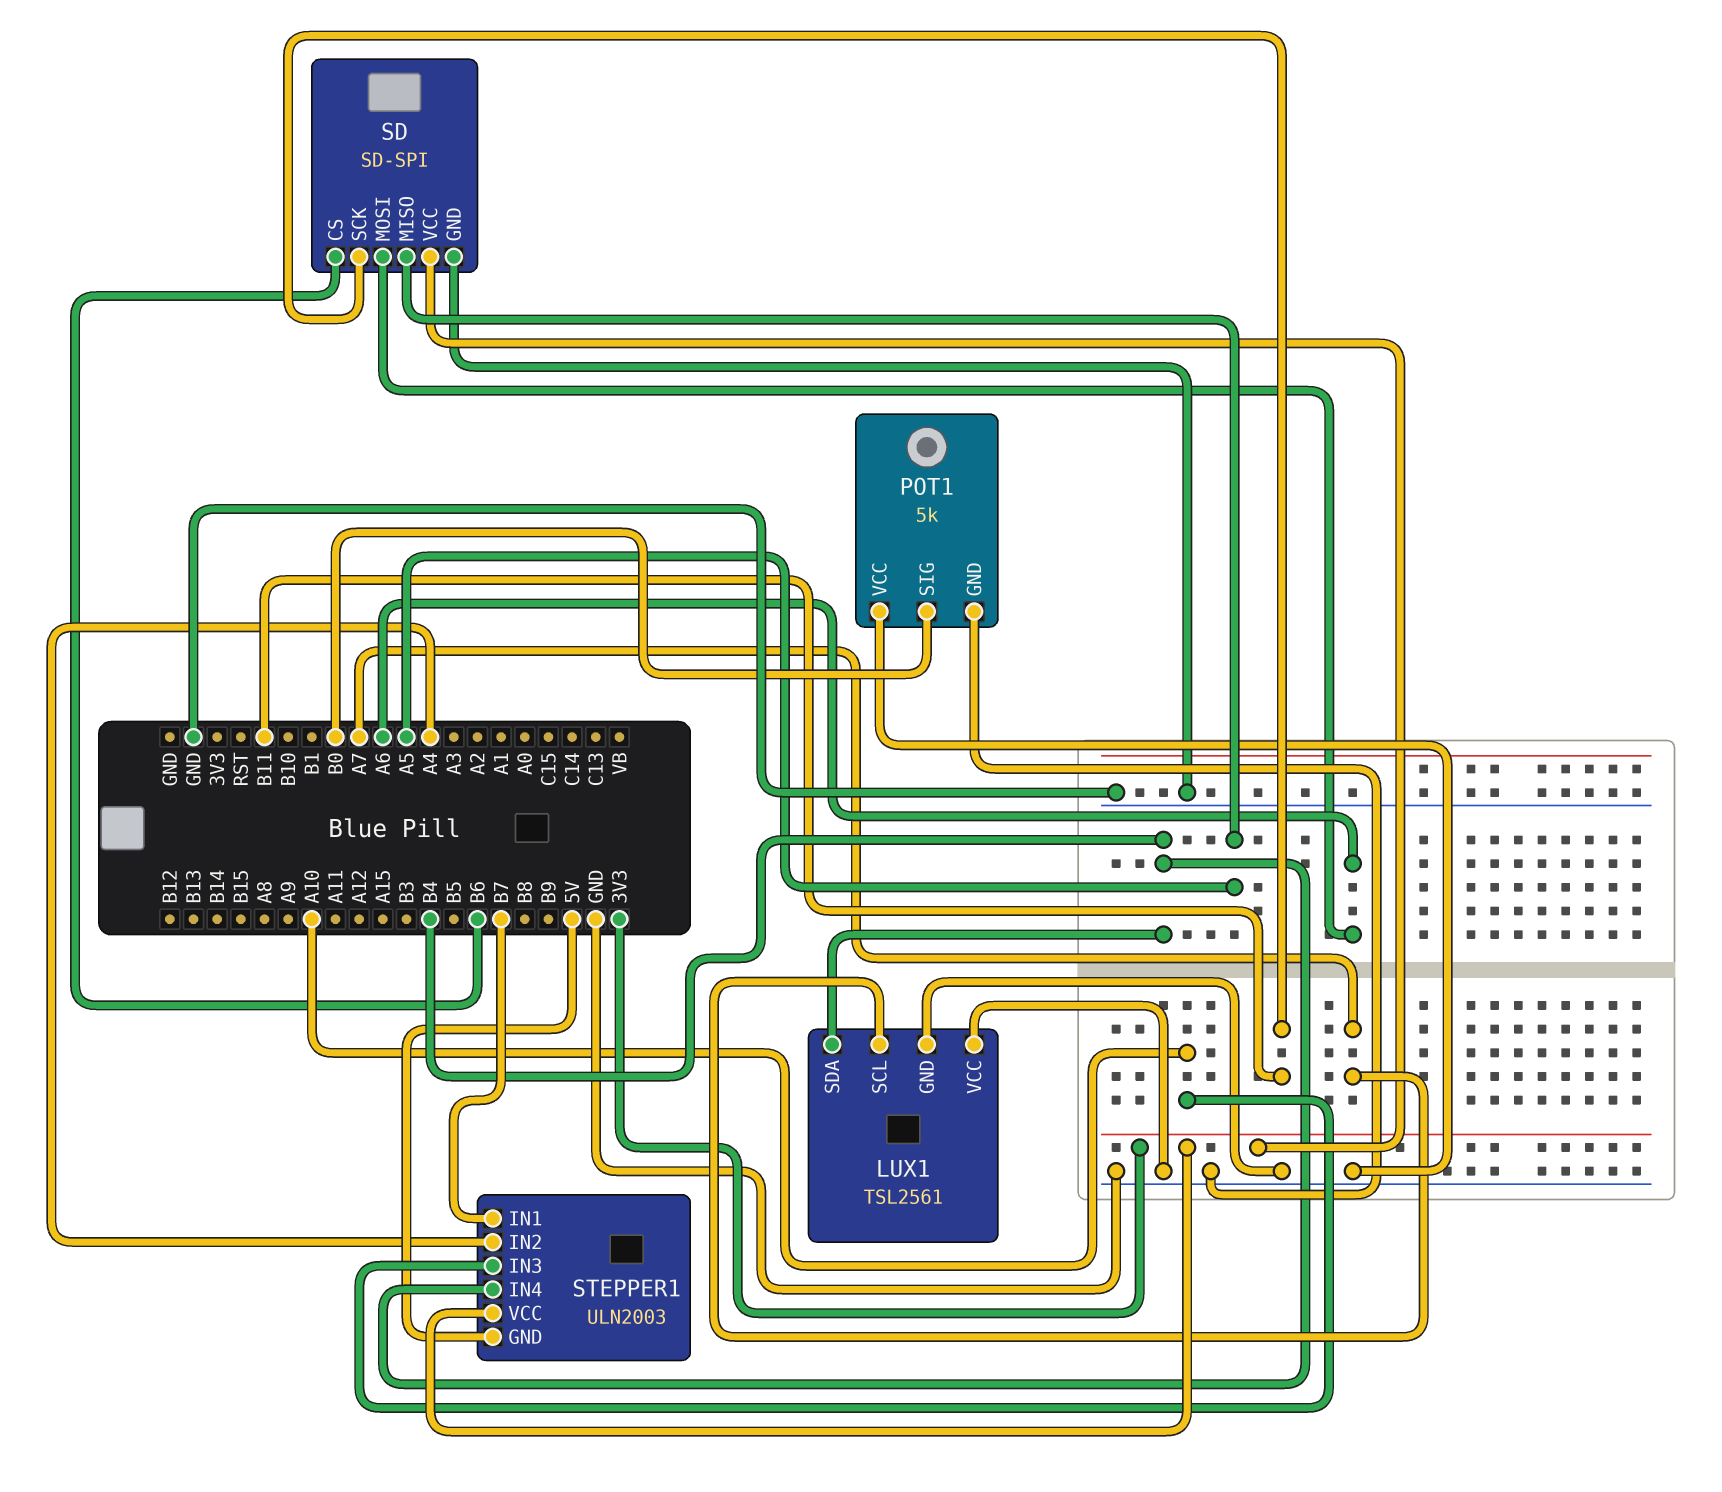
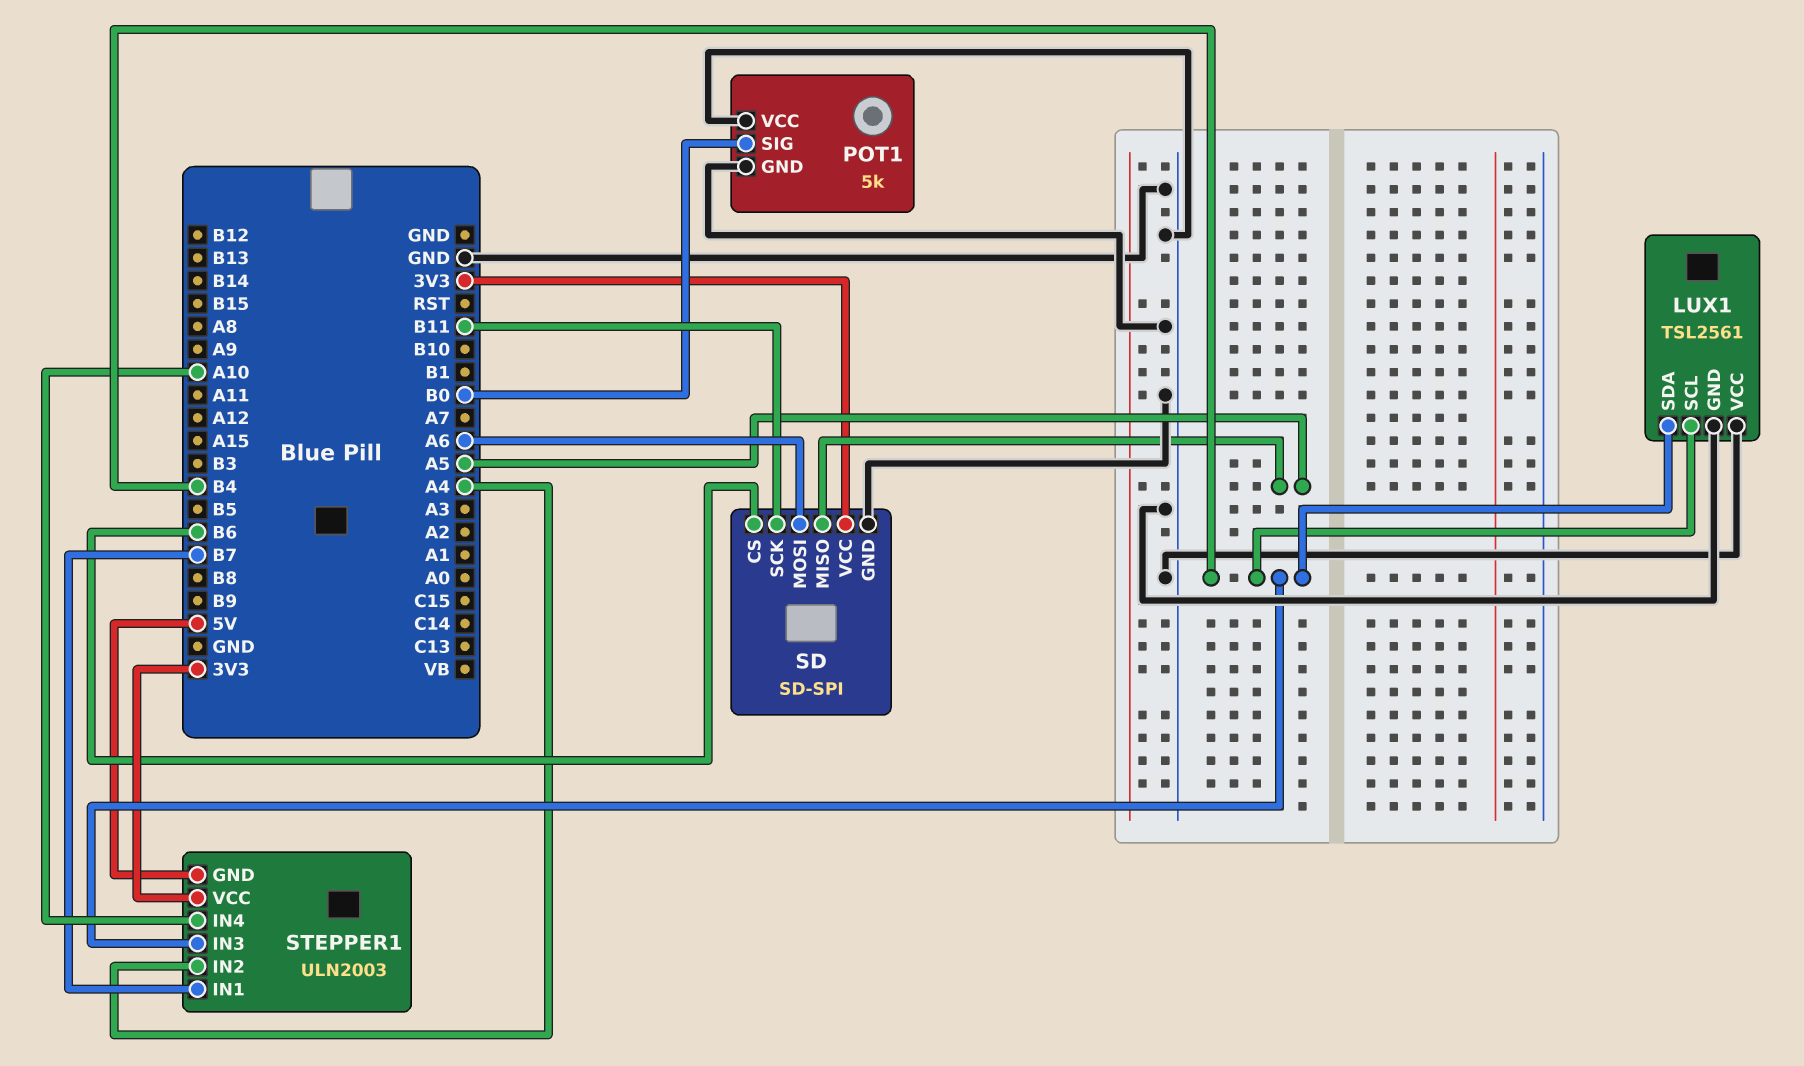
LUX1 pin SCL: A7 -> B4
STEPPER1 pin IN3: A10 -> B4
STEPPER1 pin IN4: B4 -> A10

